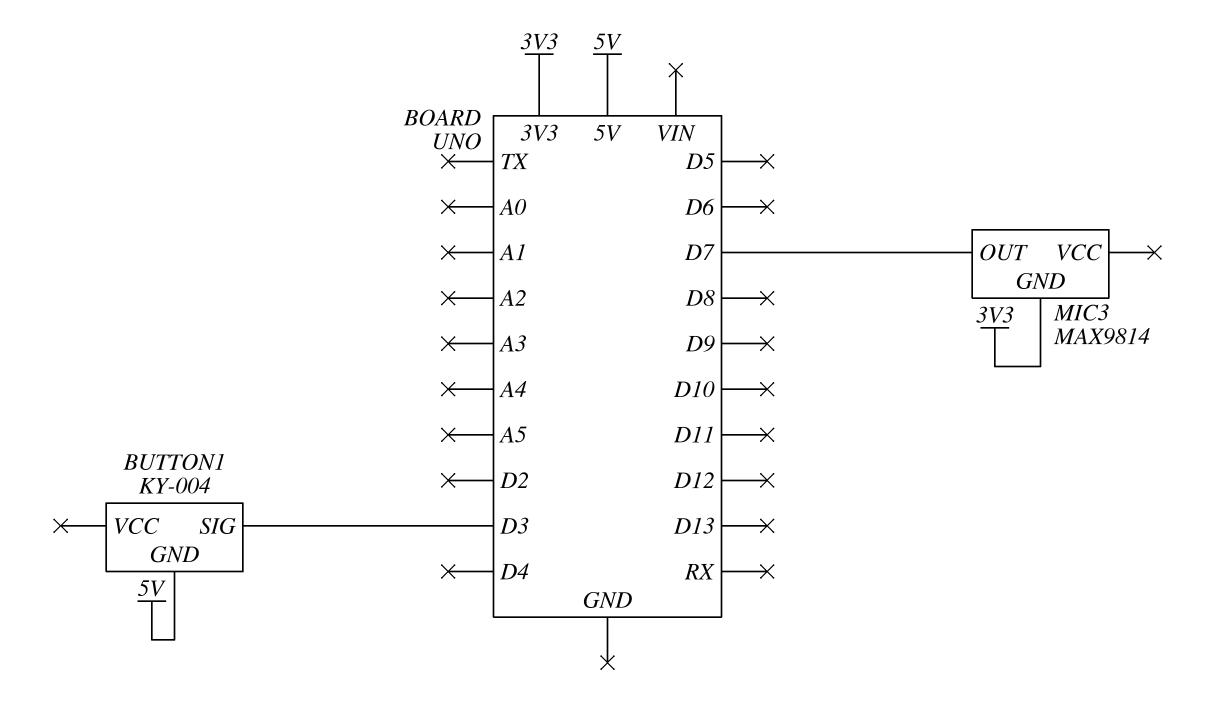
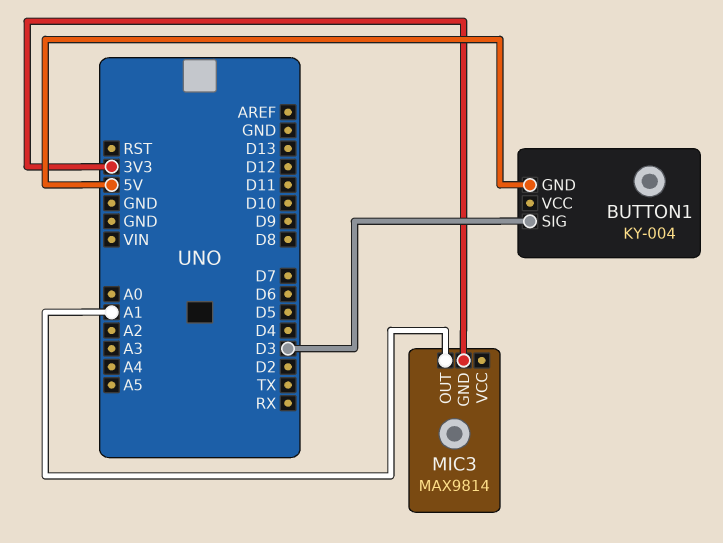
MIC3 pin OUT: D7 -> A1

